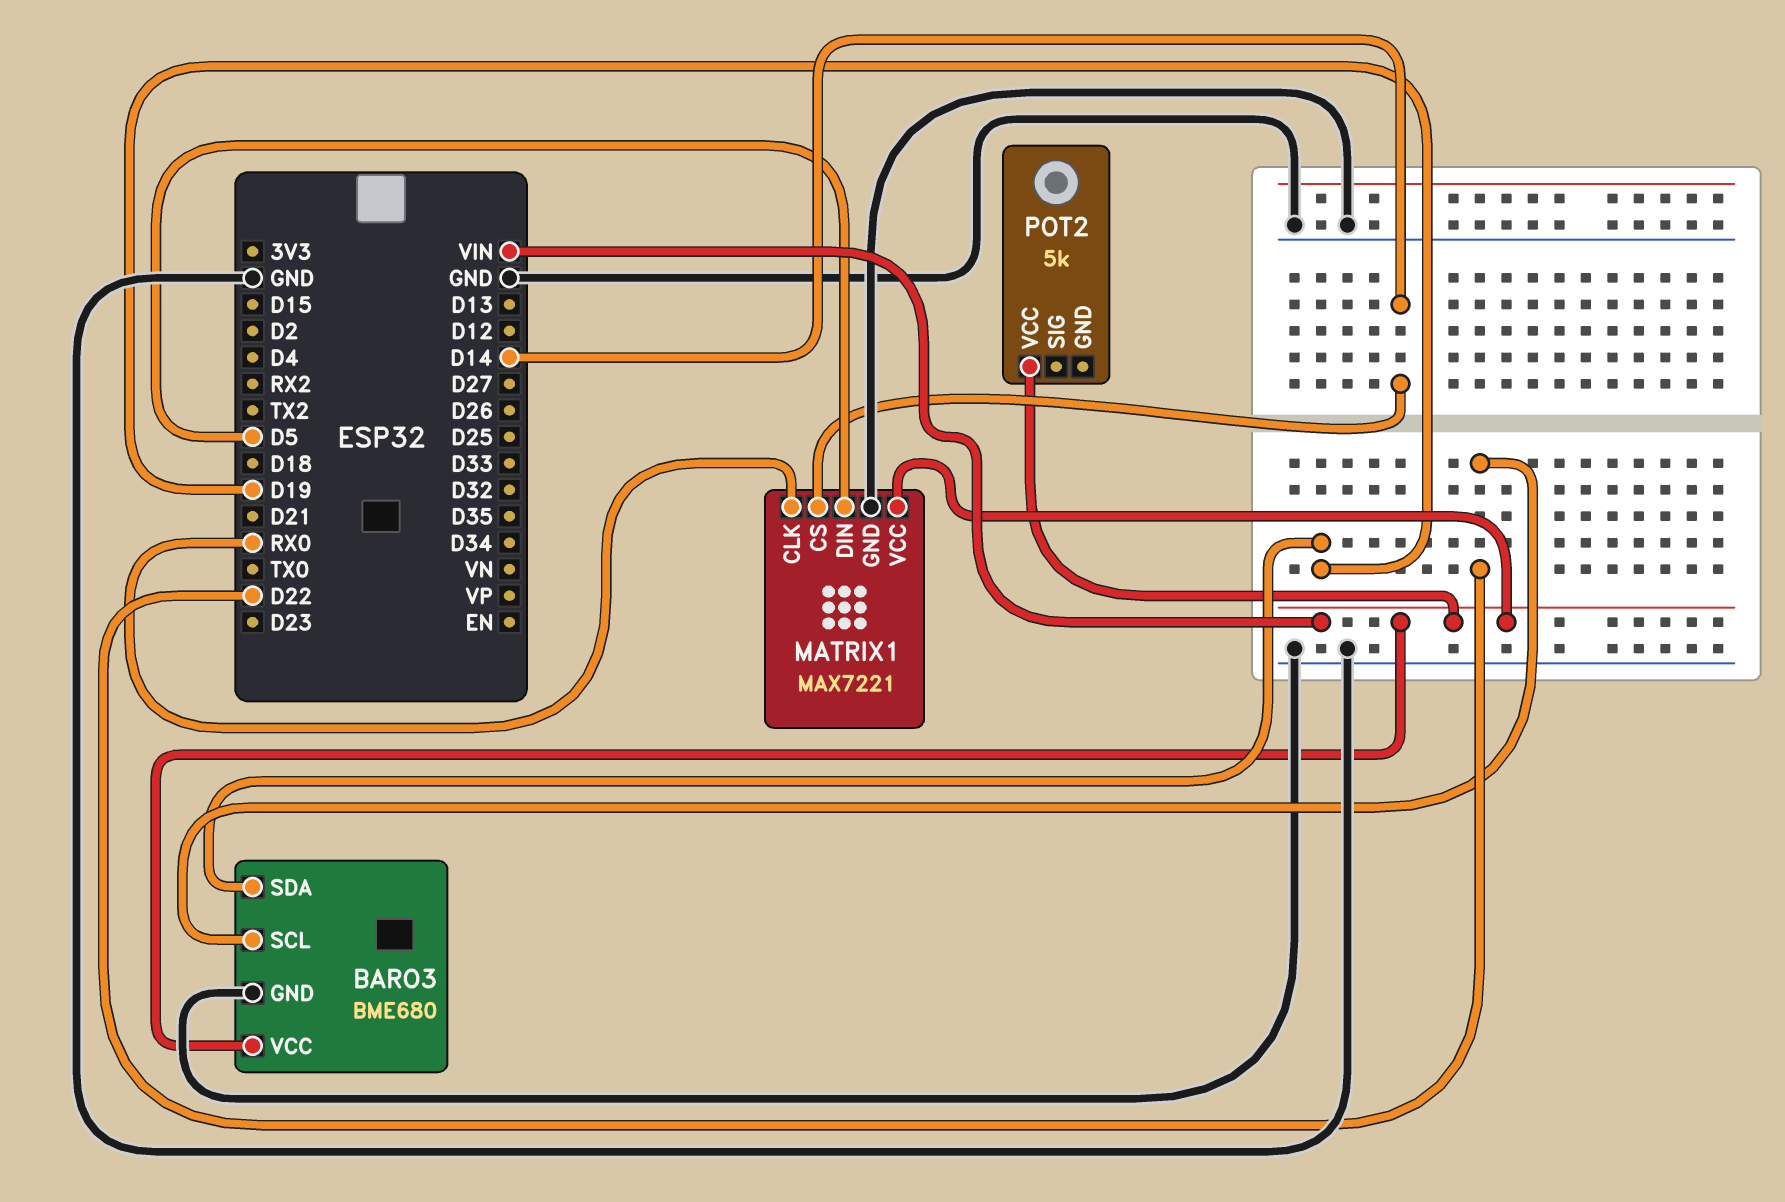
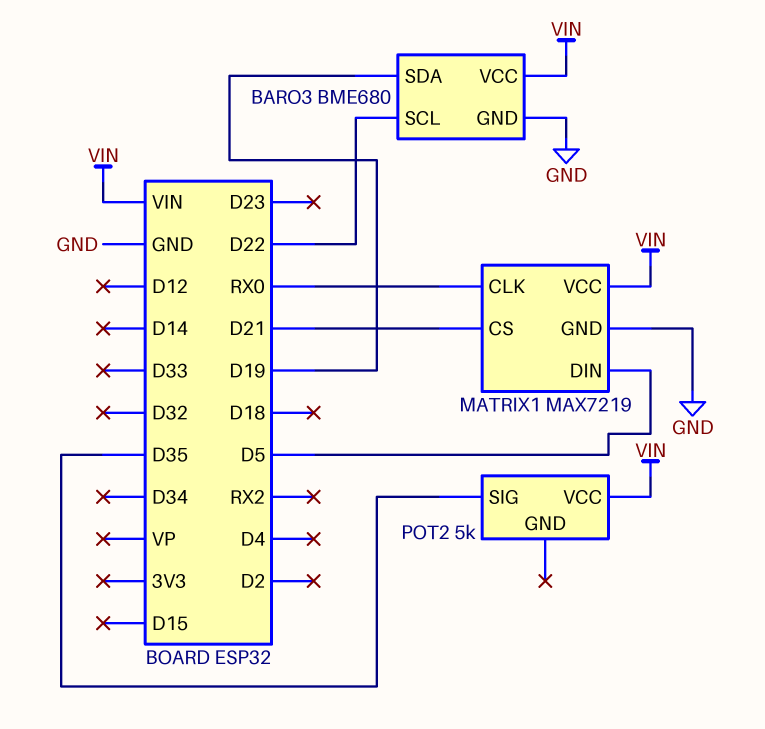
MATRIX1: MAX7221 -> MAX7219
MATRIX1 pin CS: D14 -> D21
POT2 pin SIG: none -> D35

